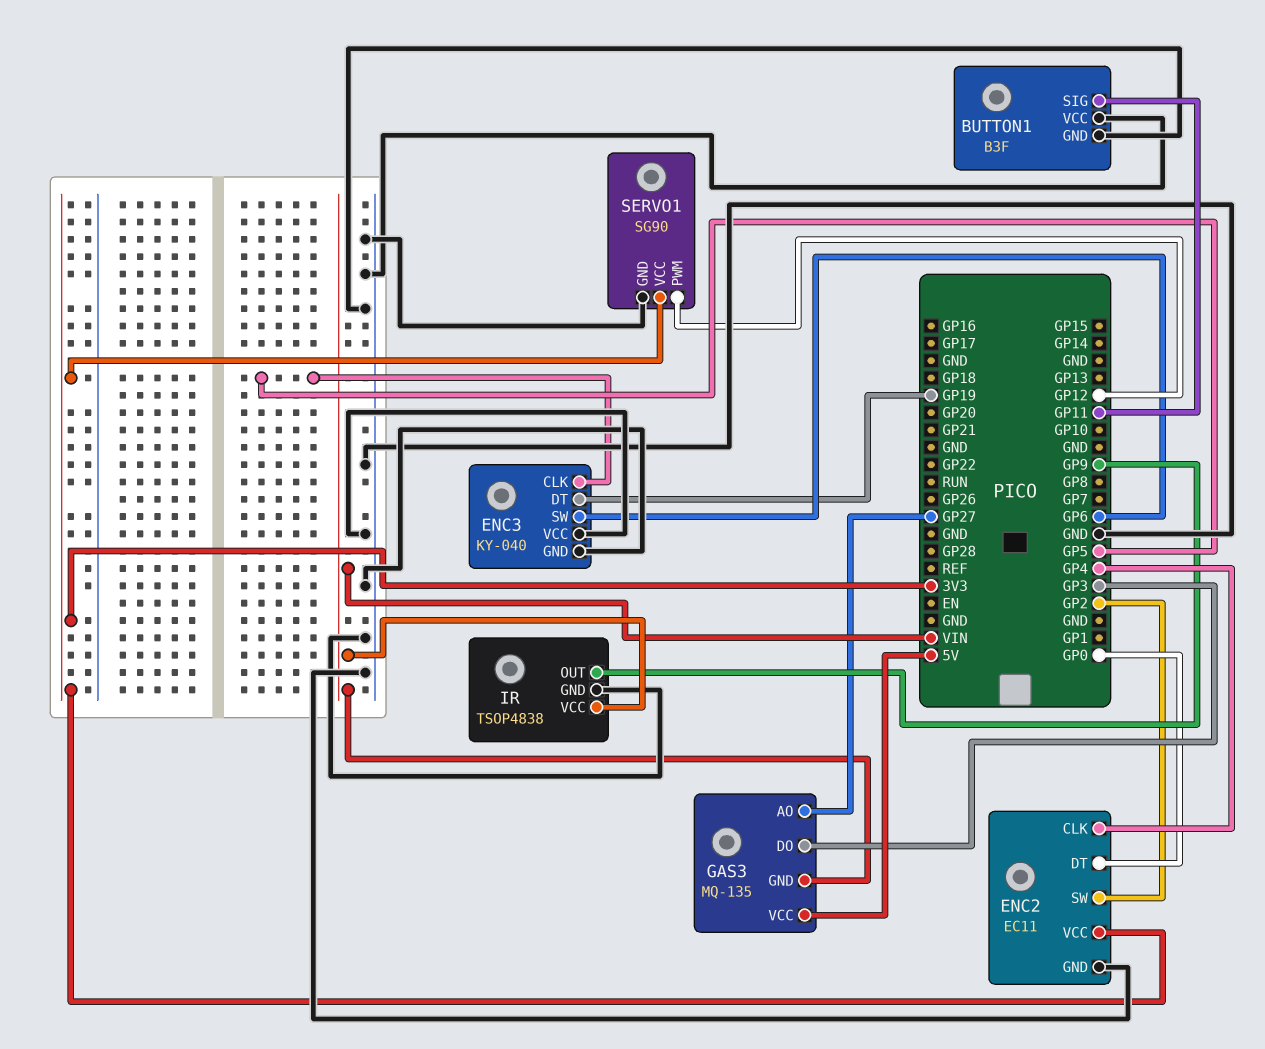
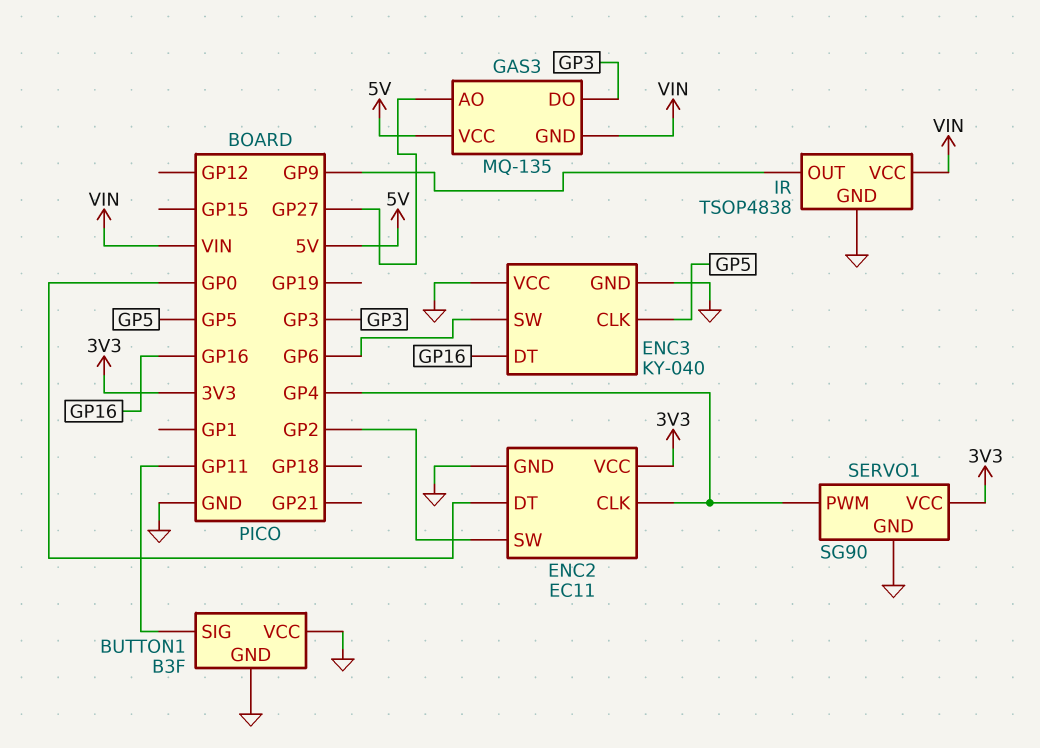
ENC3 pin DT: GP19 -> GP16
SERVO1 pin PWM: GP12 -> GP4

